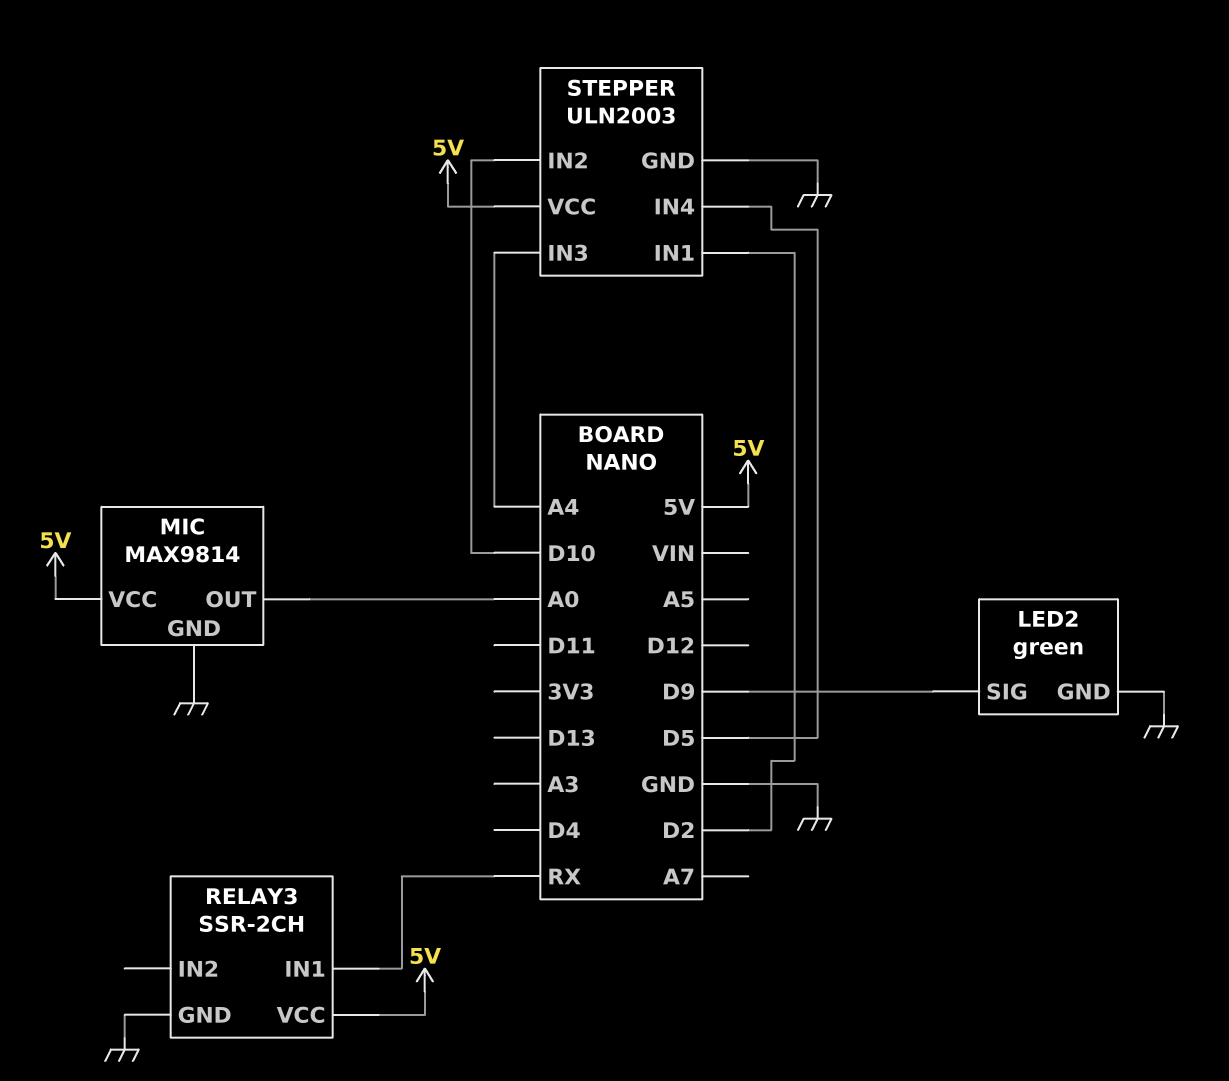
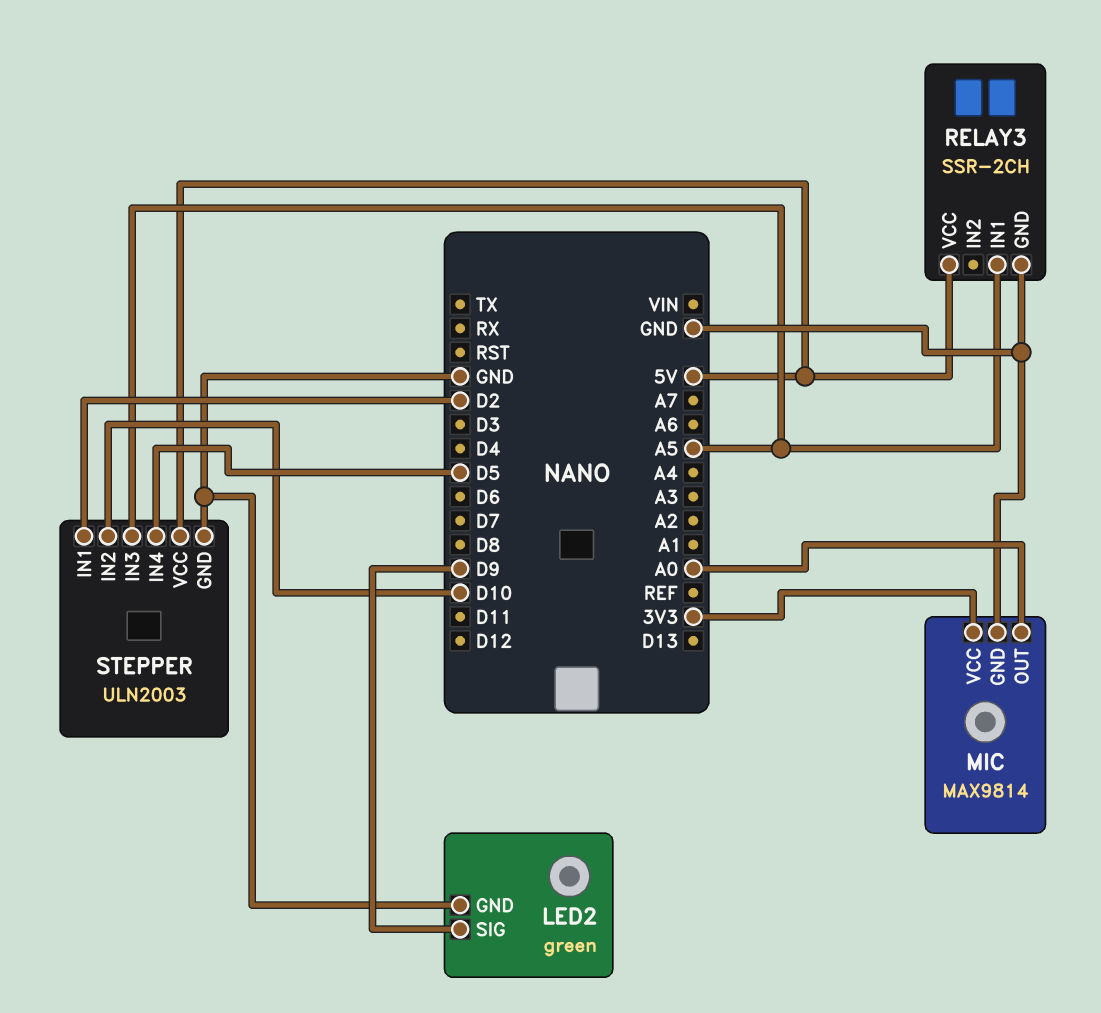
MIC pin VCC: 5V -> 3V3
RELAY3 pin IN1: RX -> A5
STEPPER pin IN3: A4 -> A5

